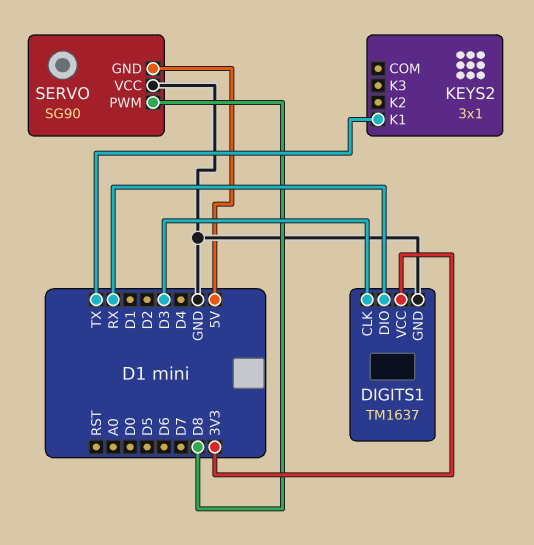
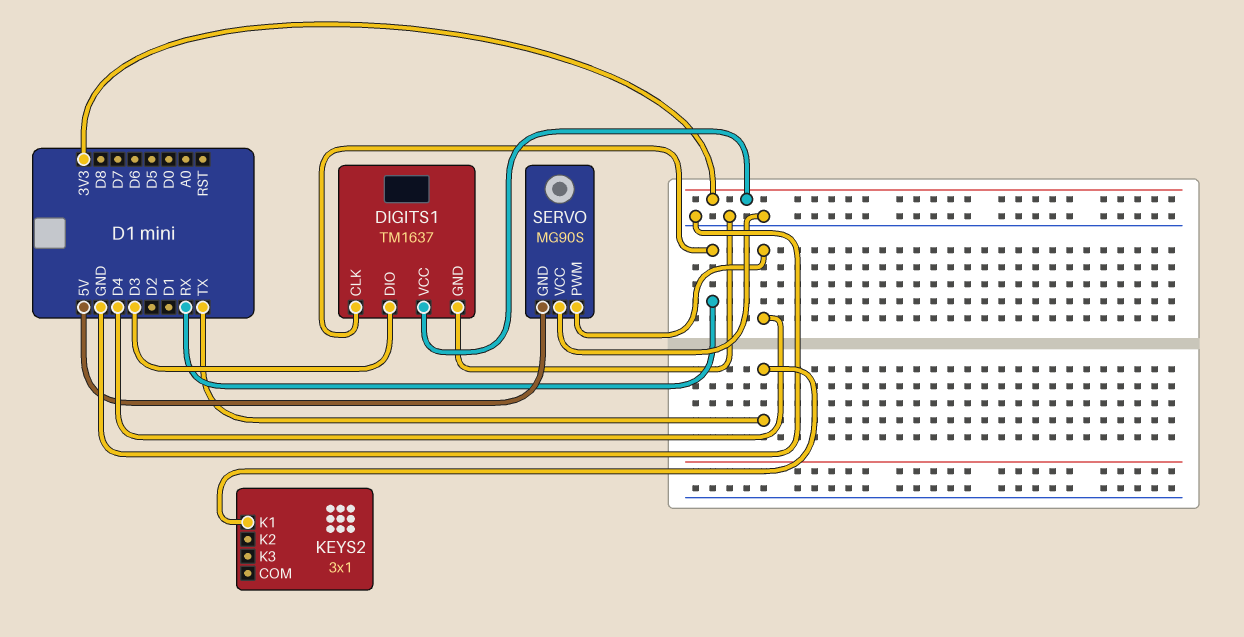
DIGITS1 pin CLK: D3 -> RX
DIGITS1 pin DIO: RX -> D3
SERVO: SG90 -> MG90S
SERVO pin PWM: D8 -> D4

